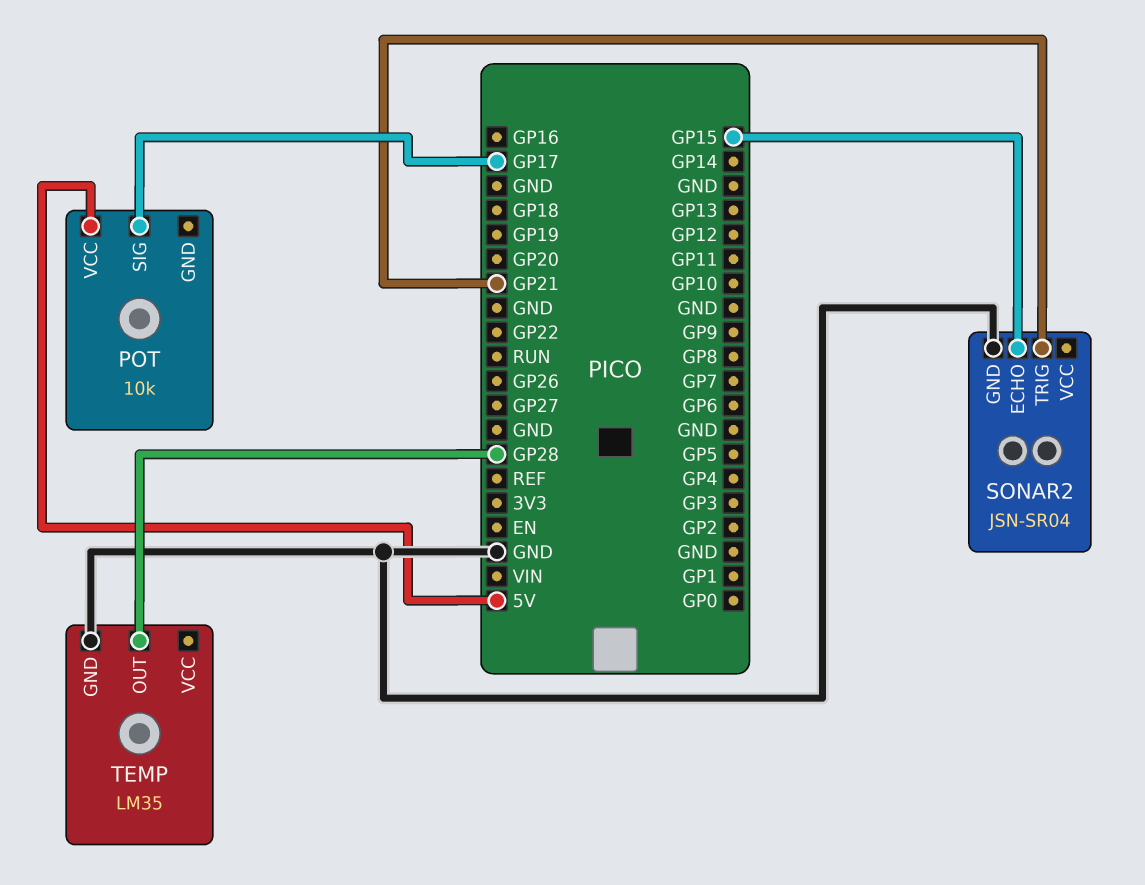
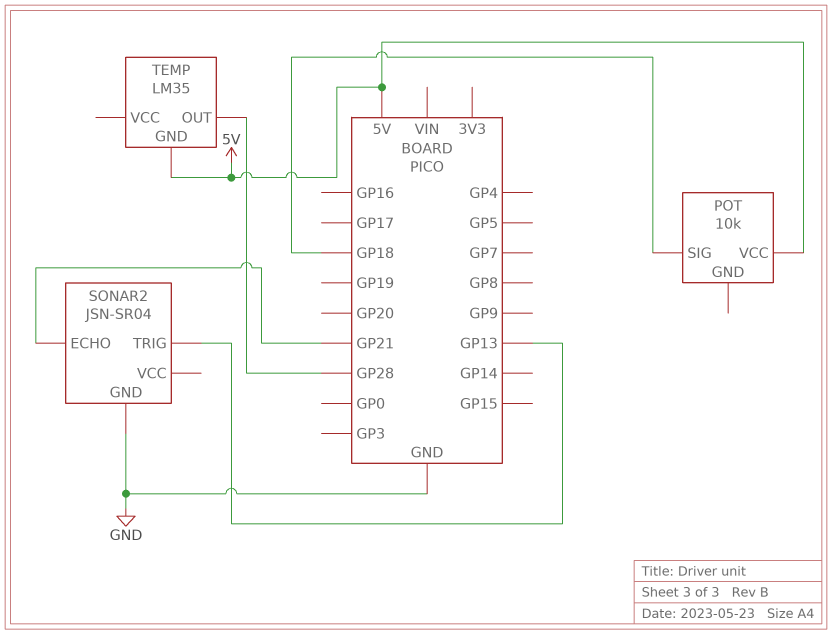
POT pin SIG: GP17 -> GP18
SONAR2 pin ECHO: GP15 -> GP21
SONAR2 pin TRIG: GP21 -> GP13
TEMP pin GND: GND -> 5V

